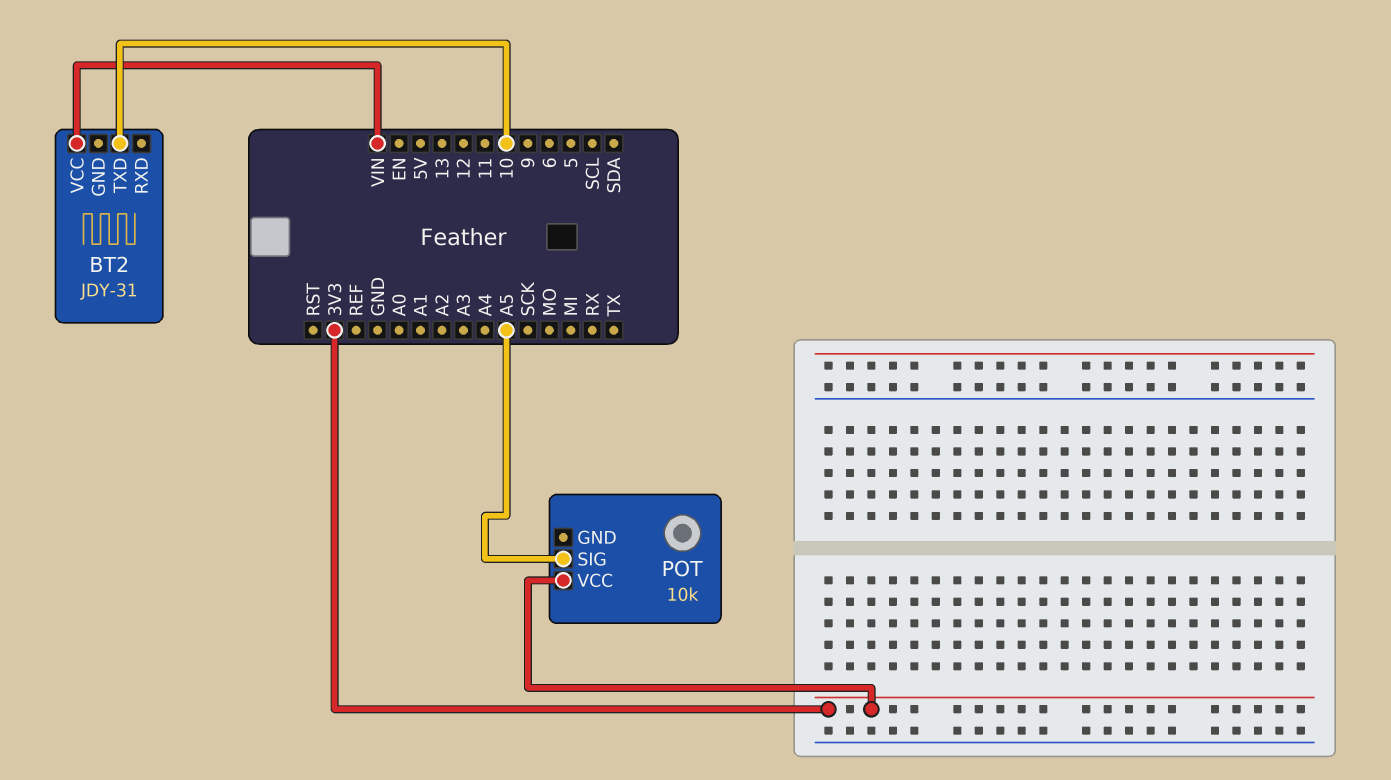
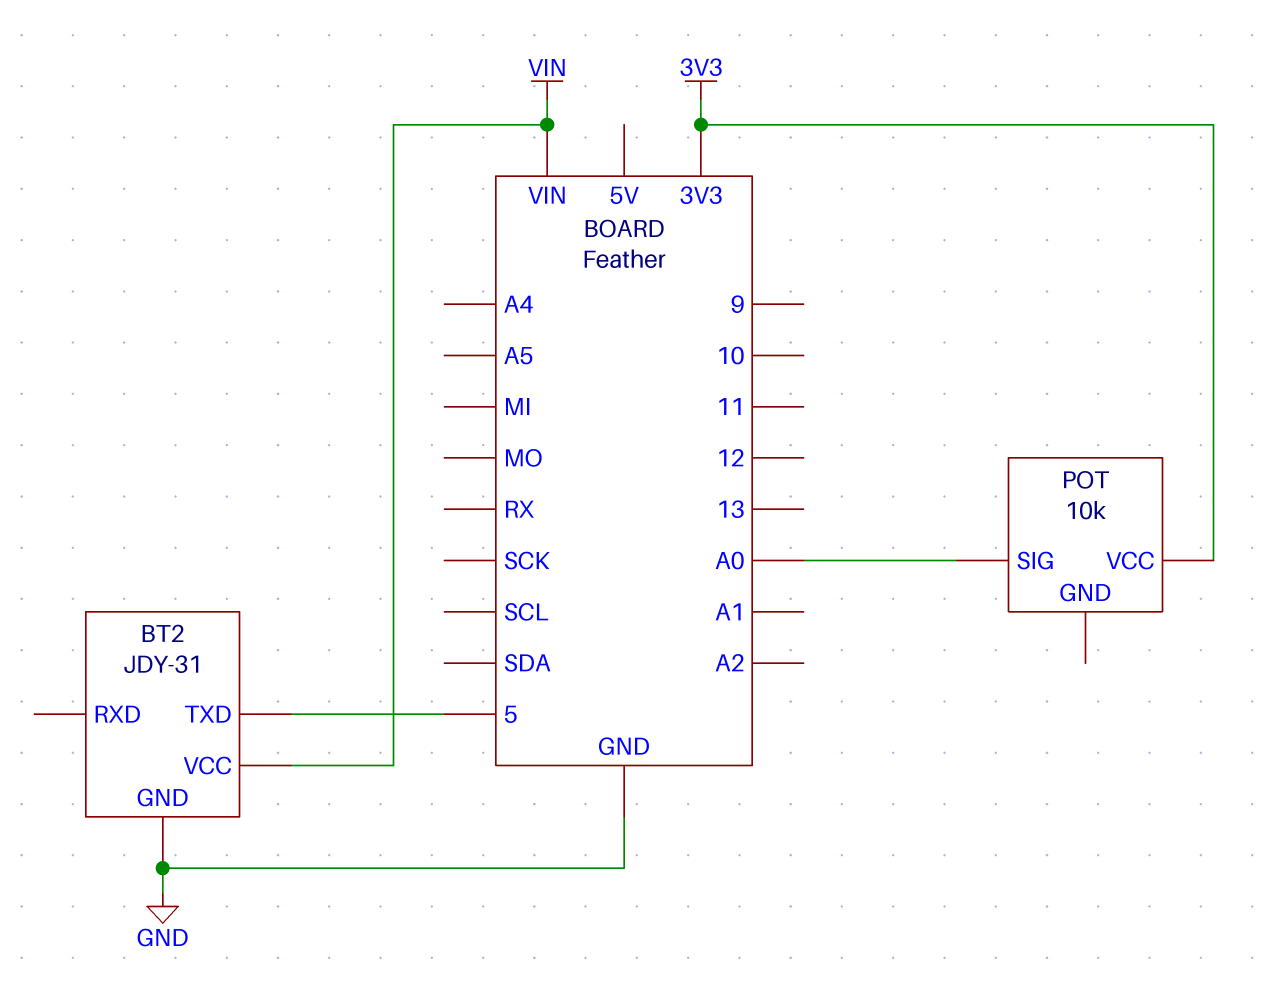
BT2 pin GND: none -> GND
BT2 pin TXD: 10 -> 5
POT pin SIG: A5 -> A0

